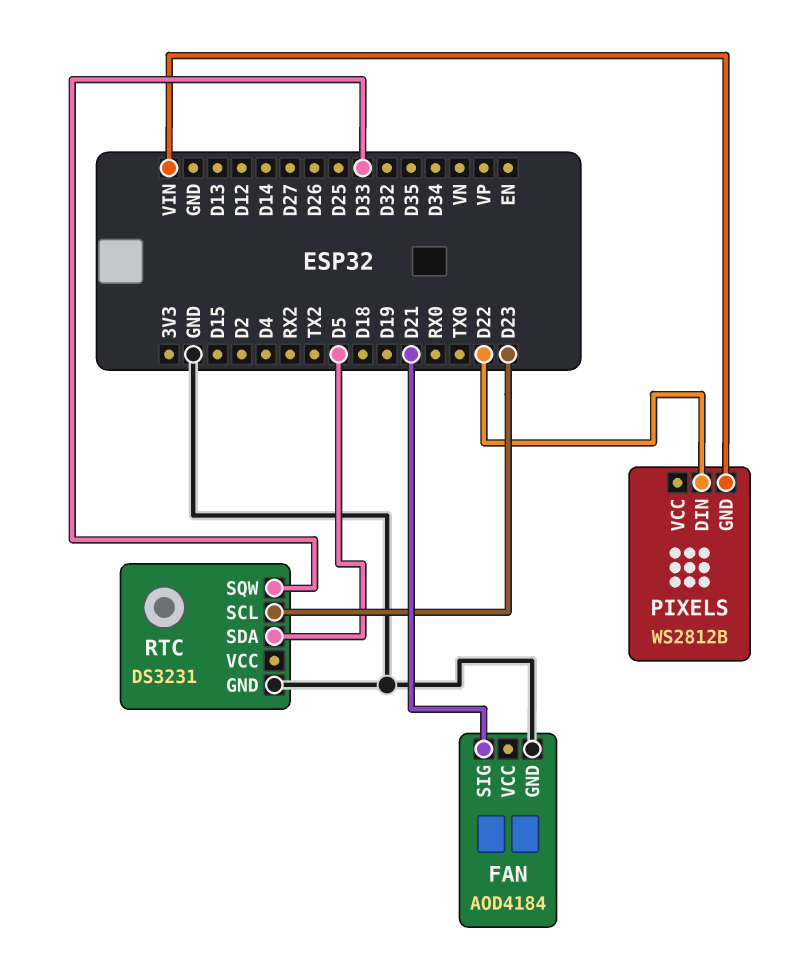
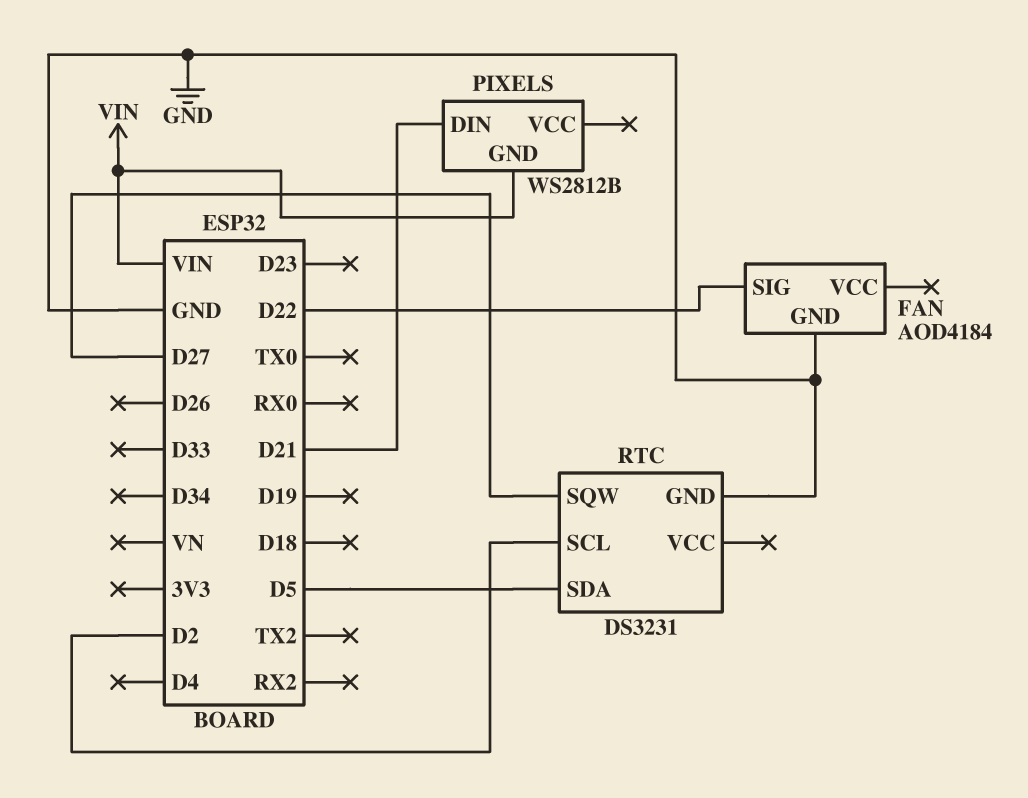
FAN pin SIG: D21 -> D22
PIXELS pin DIN: D22 -> D21
RTC pin SCL: D23 -> D2
RTC pin SQW: D33 -> D27

